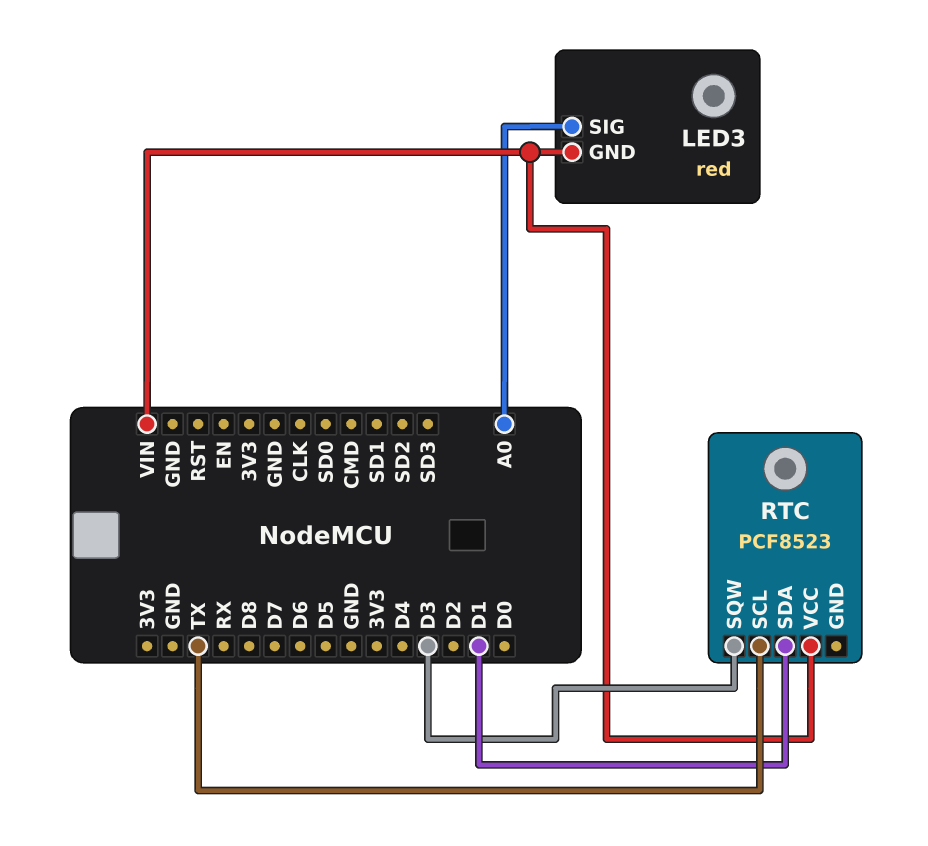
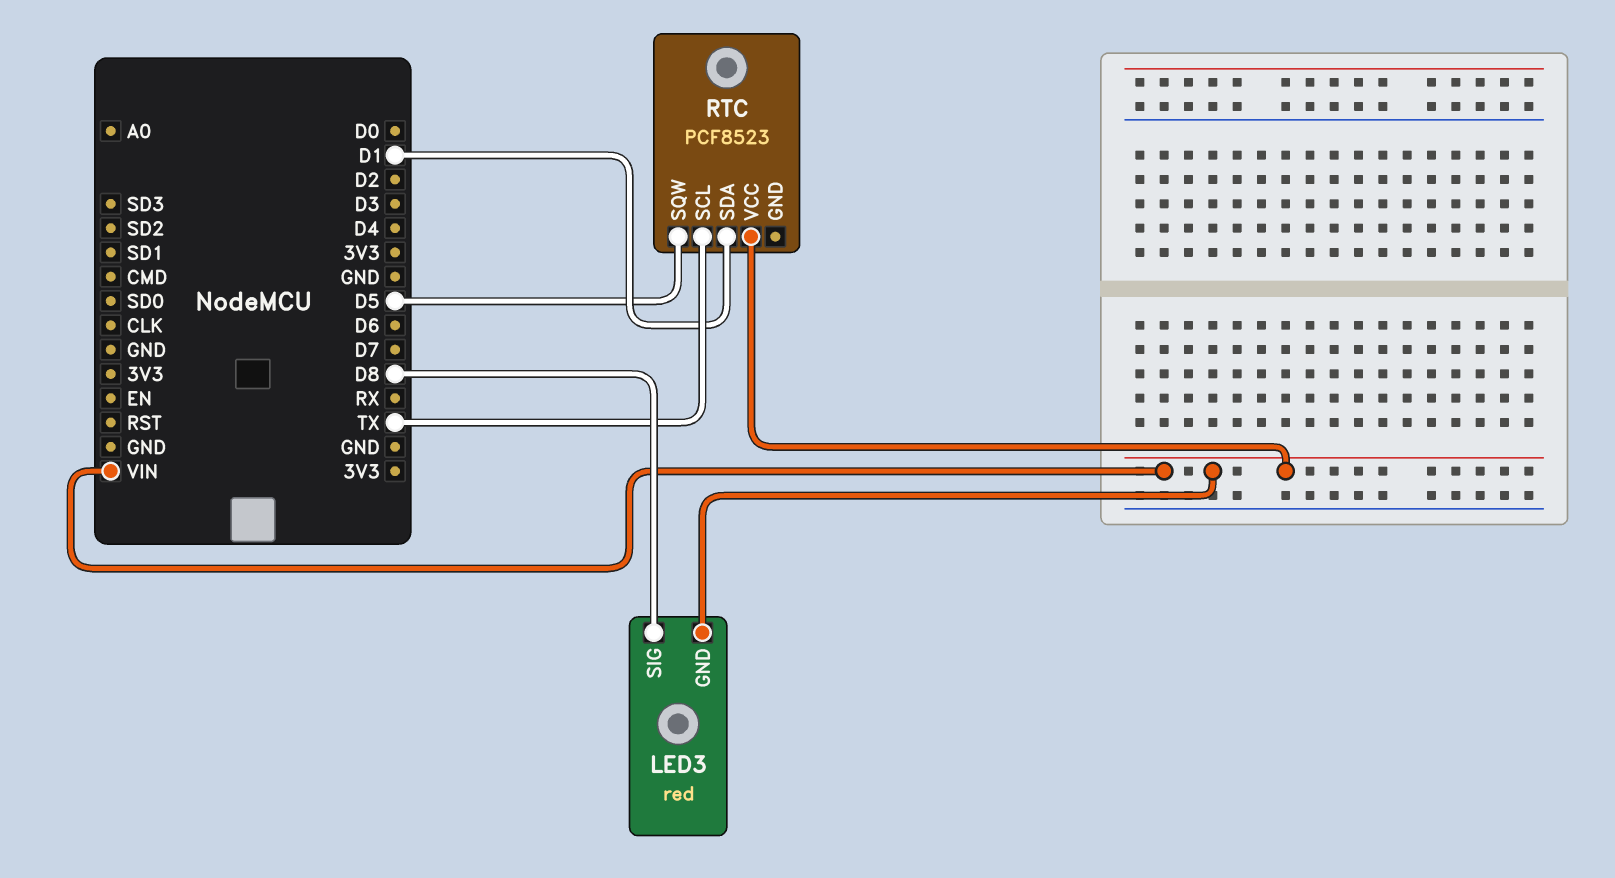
LED3 pin SIG: A0 -> D8
RTC pin SQW: D3 -> D5

